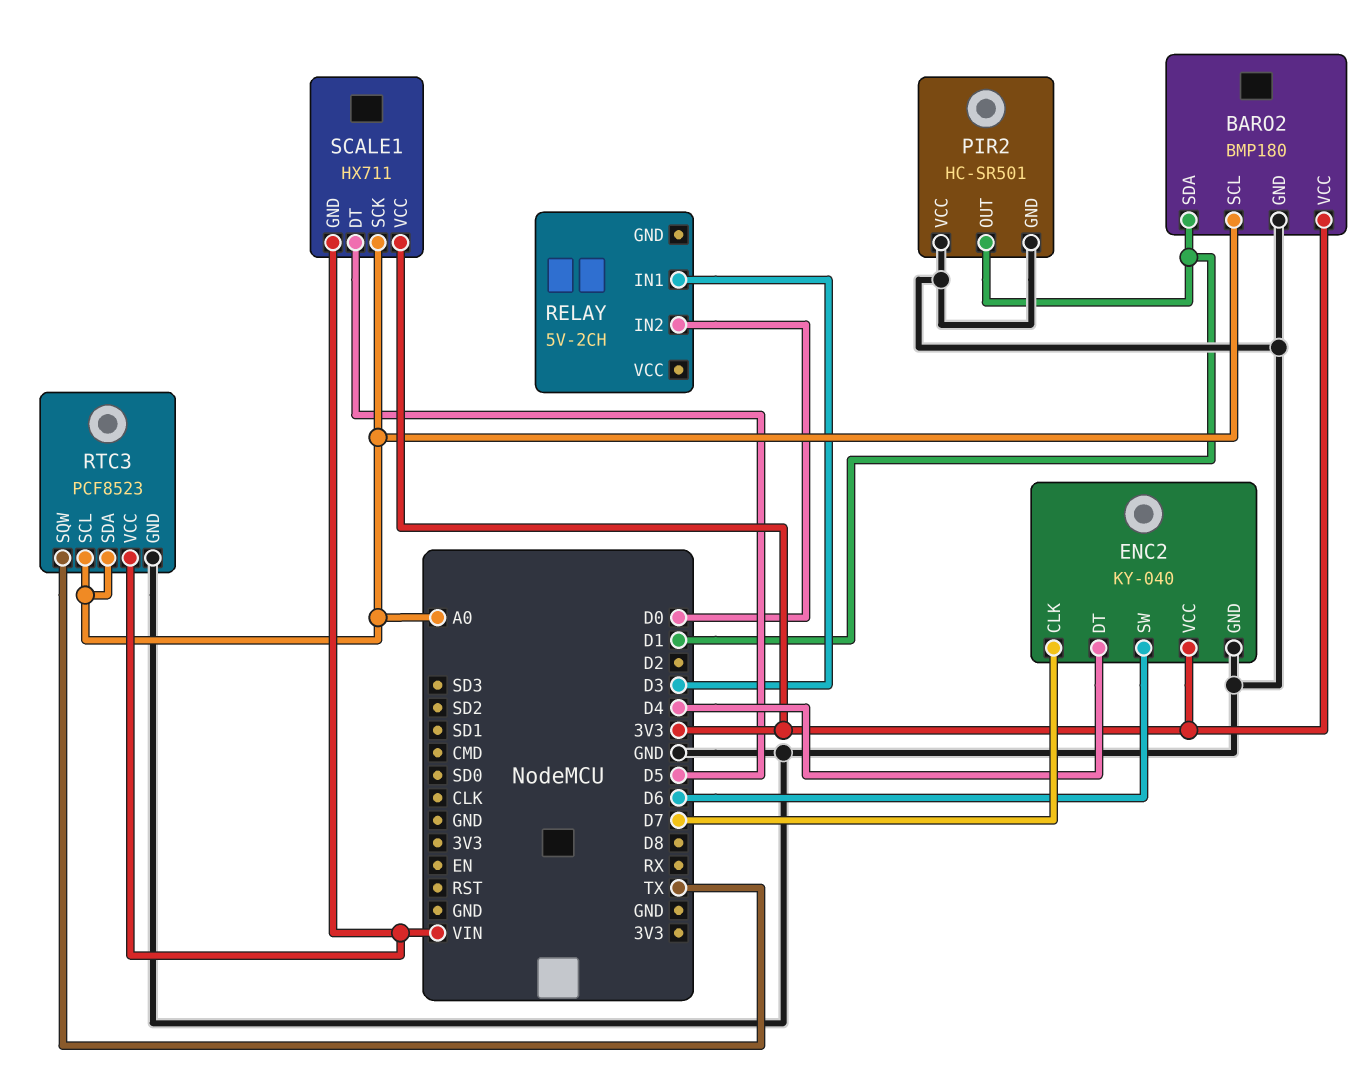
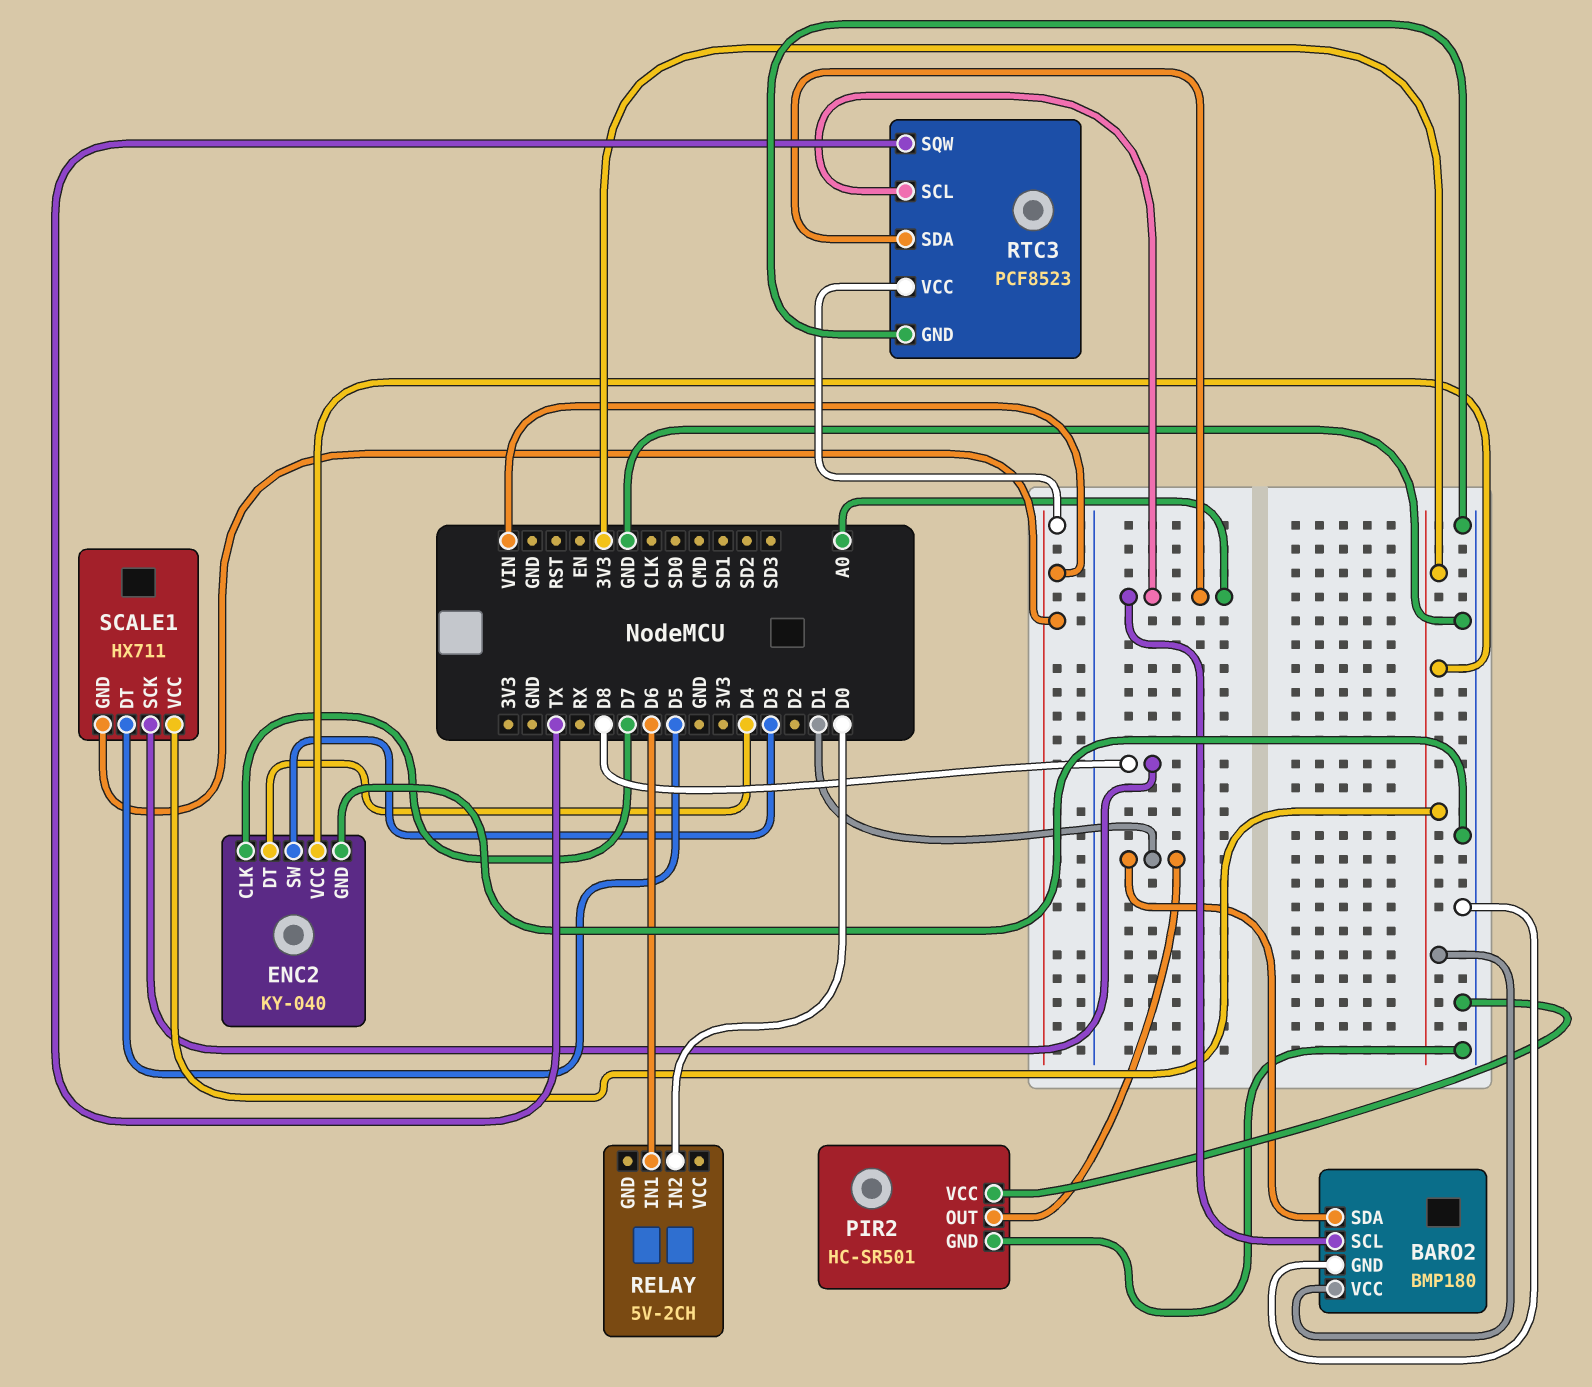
ENC2 pin SW: D6 -> D3
RELAY pin IN1: D3 -> D6
SCALE1 pin SCK: A0 -> D8

